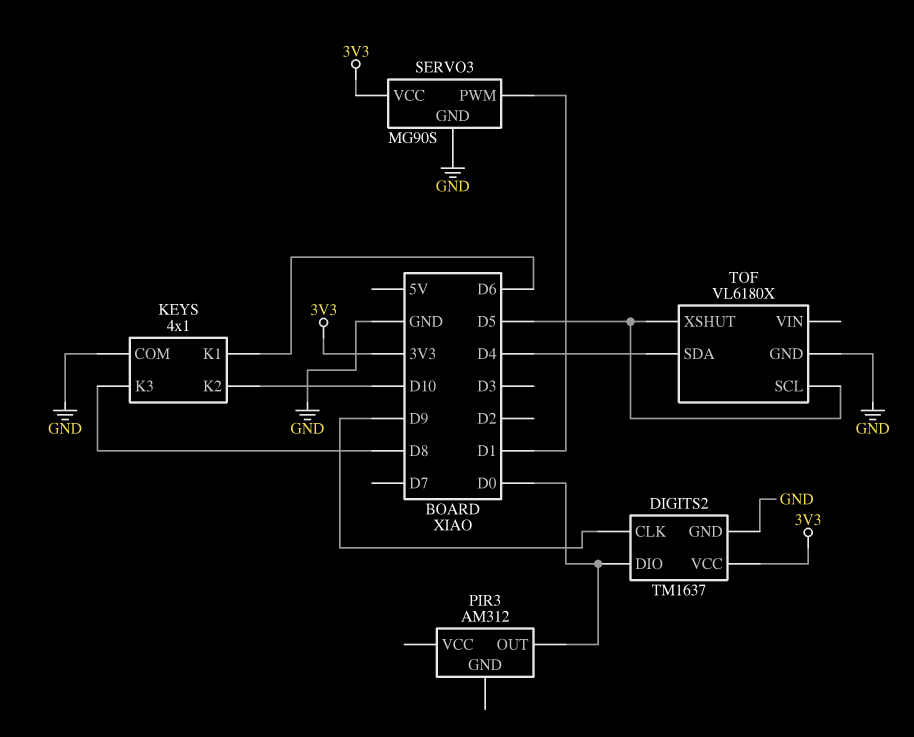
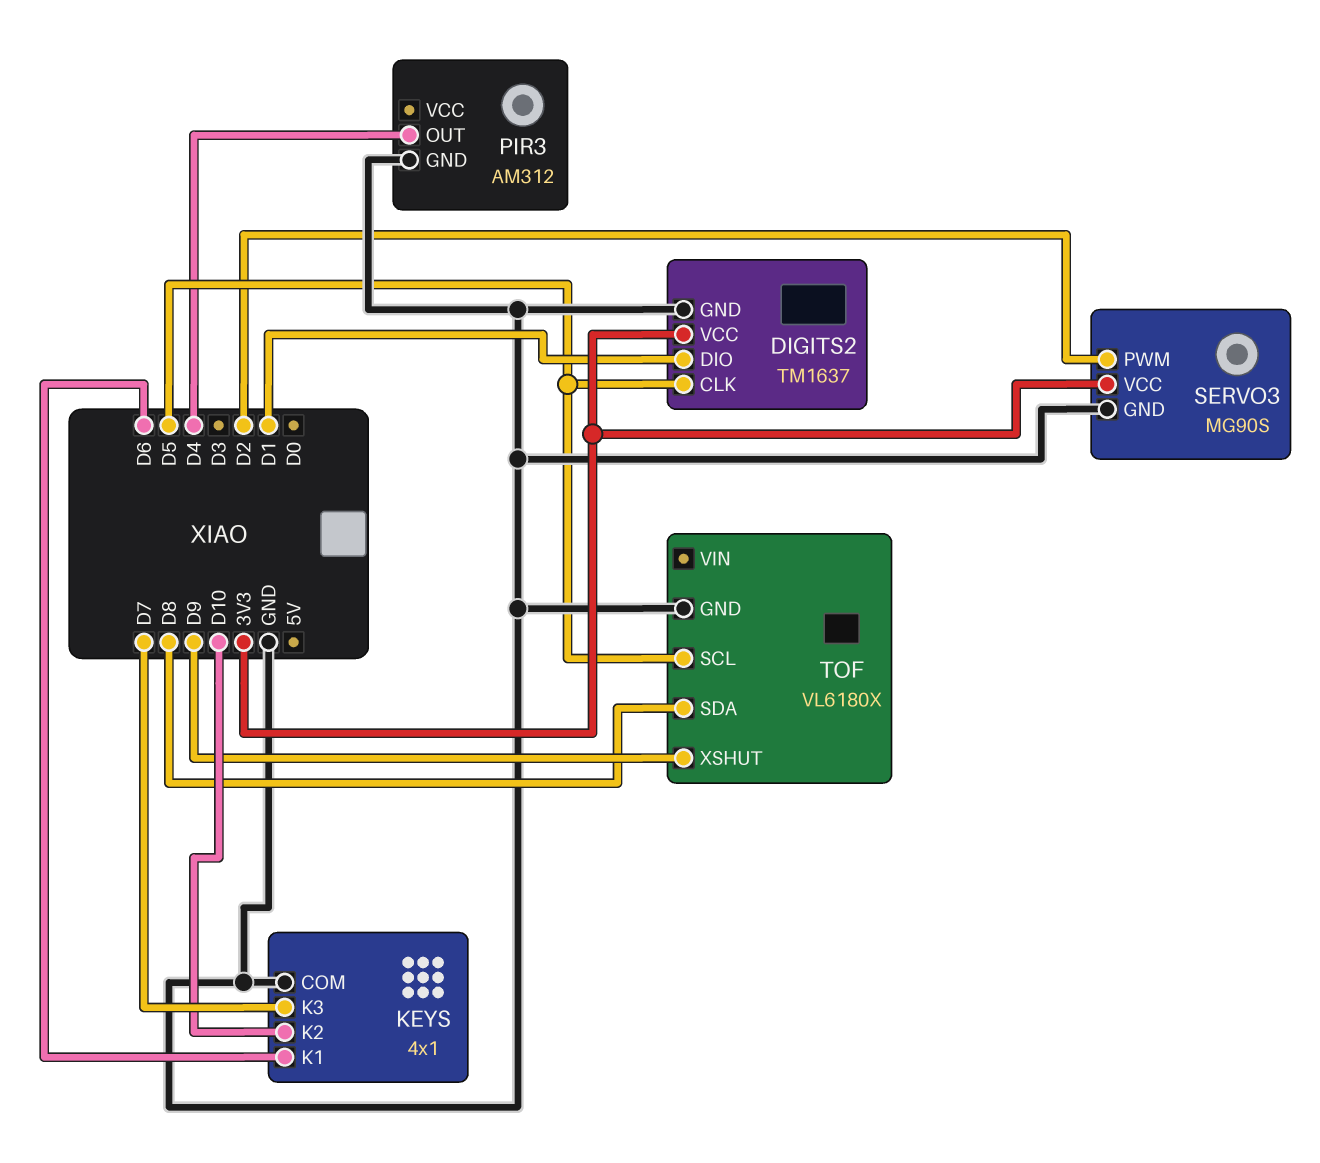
DIGITS2 pin CLK: D9 -> D5
DIGITS2 pin DIO: D0 -> D1
KEYS pin K3: D8 -> D7
PIR3 pin GND: none -> GND
PIR3 pin OUT: D0 -> D4
SERVO3 pin PWM: D1 -> D2
TOF pin SDA: D4 -> D8
TOF pin XSHUT: D5 -> D9

